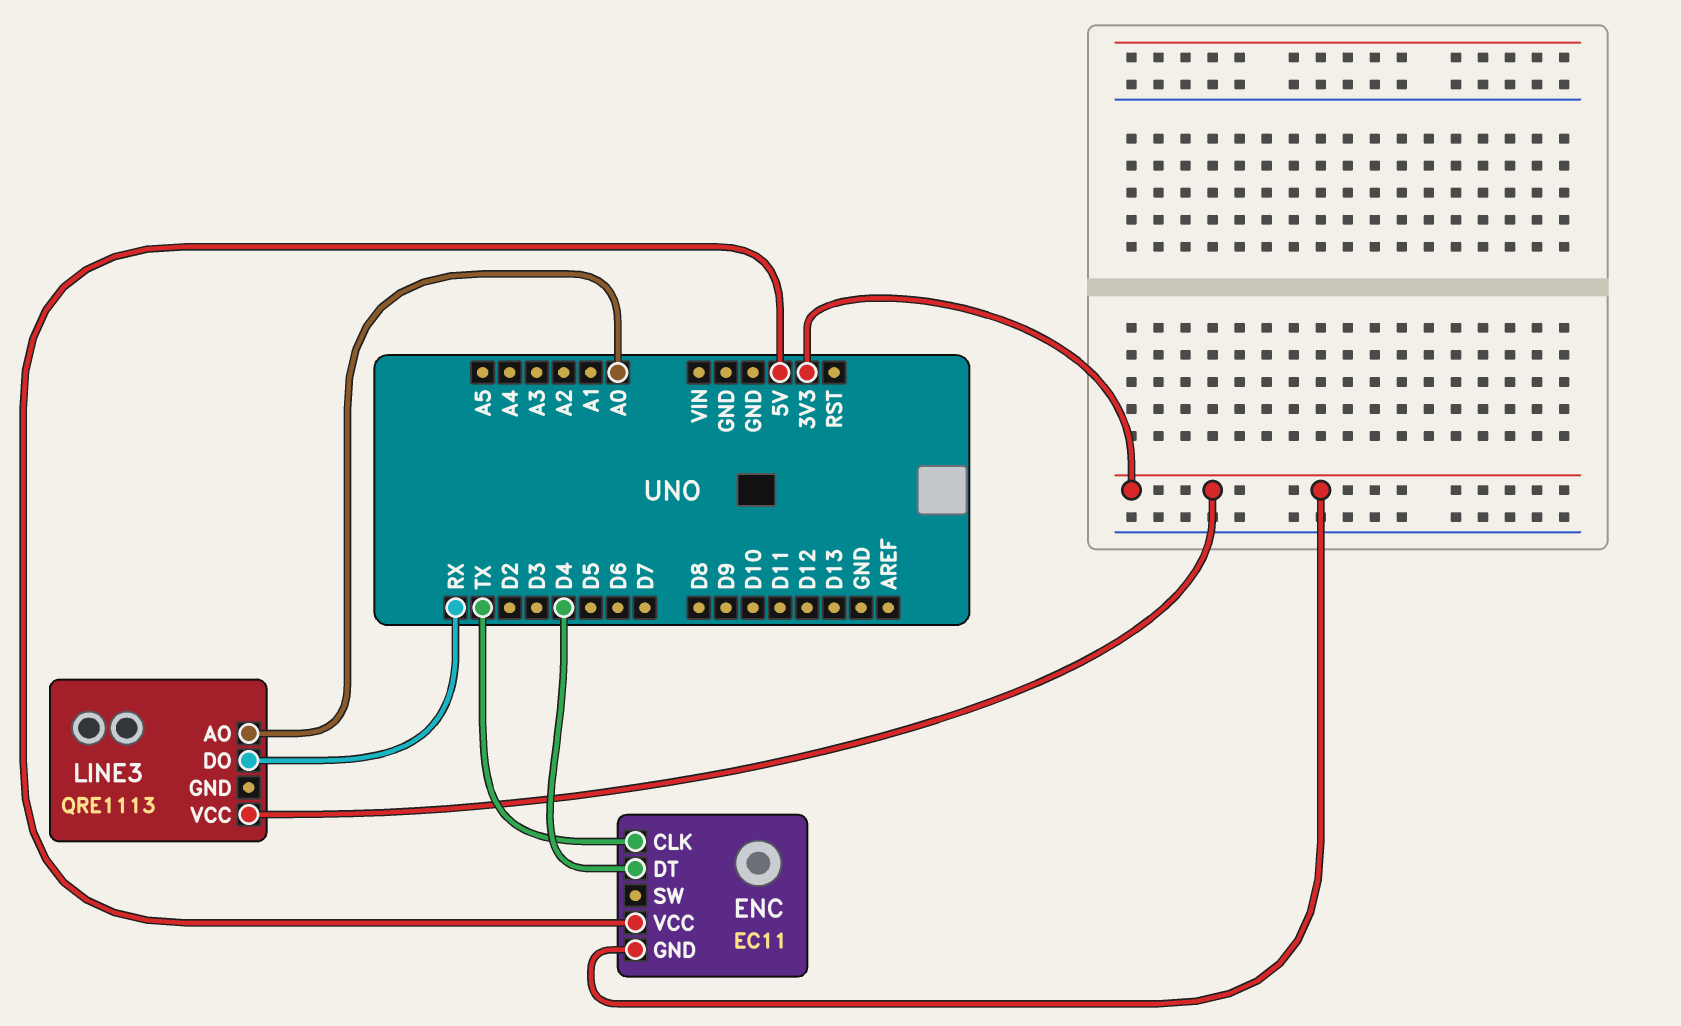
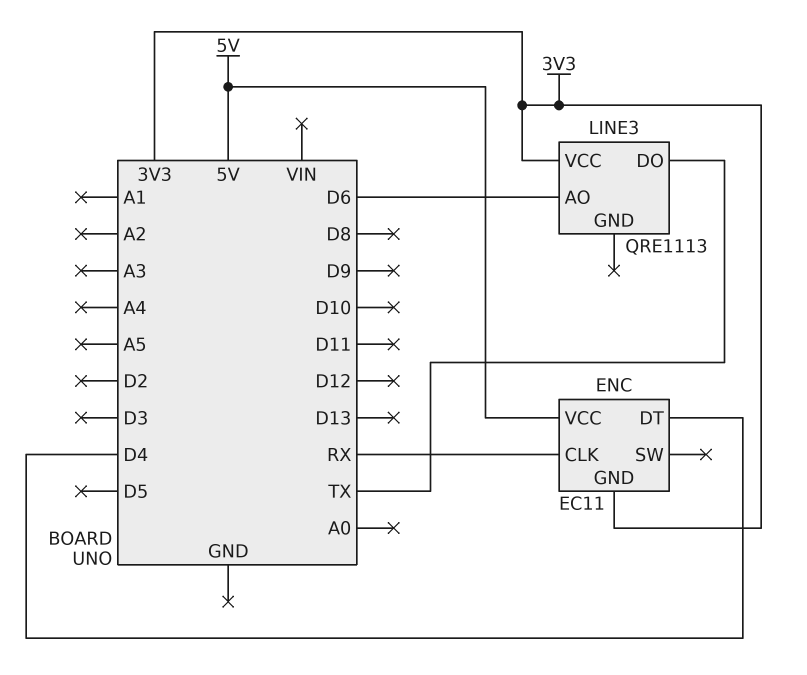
ENC pin CLK: TX -> RX
LINE3 pin AO: A0 -> D6
LINE3 pin DO: RX -> TX

